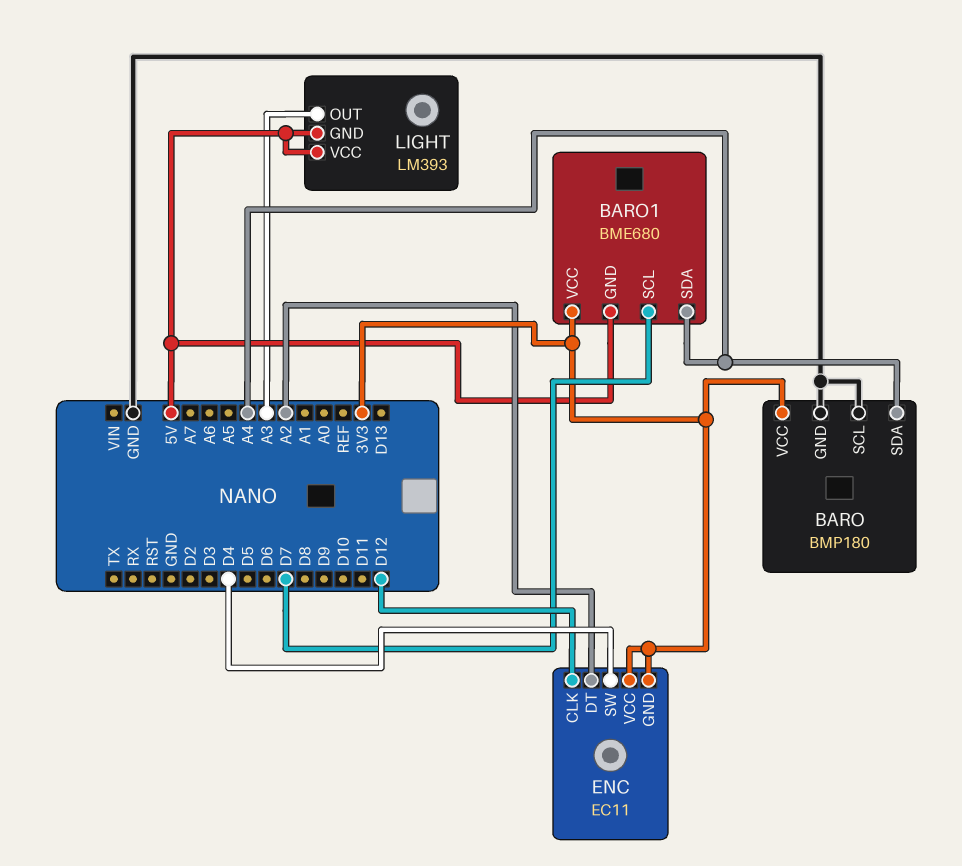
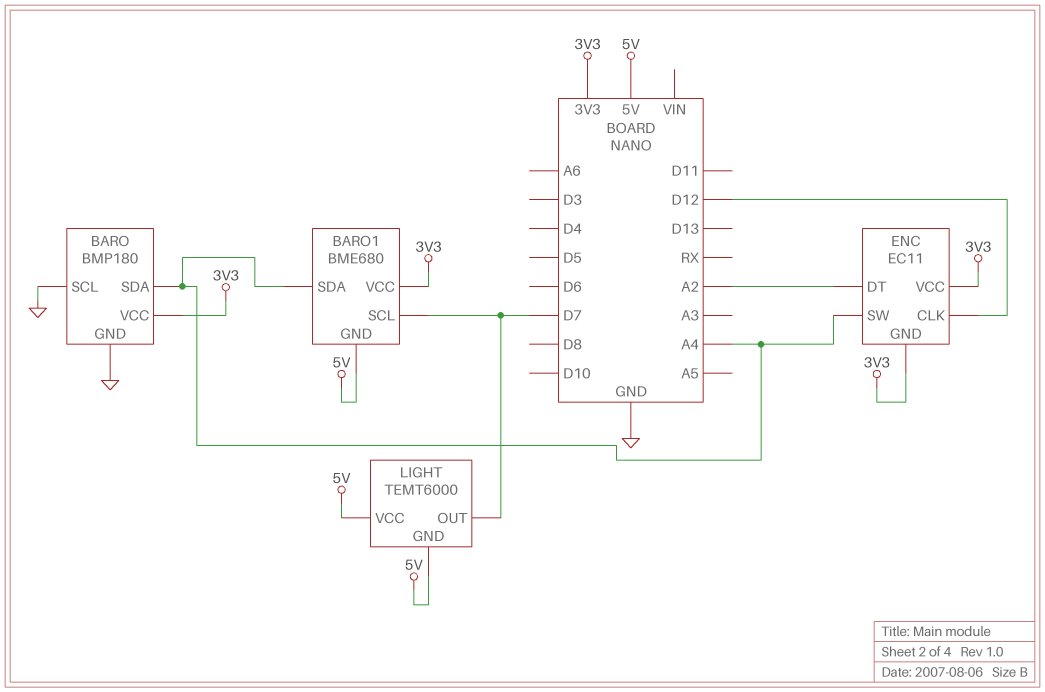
ENC pin SW: D4 -> A4
LIGHT: LM393 -> TEMT6000
LIGHT pin OUT: A3 -> D7

